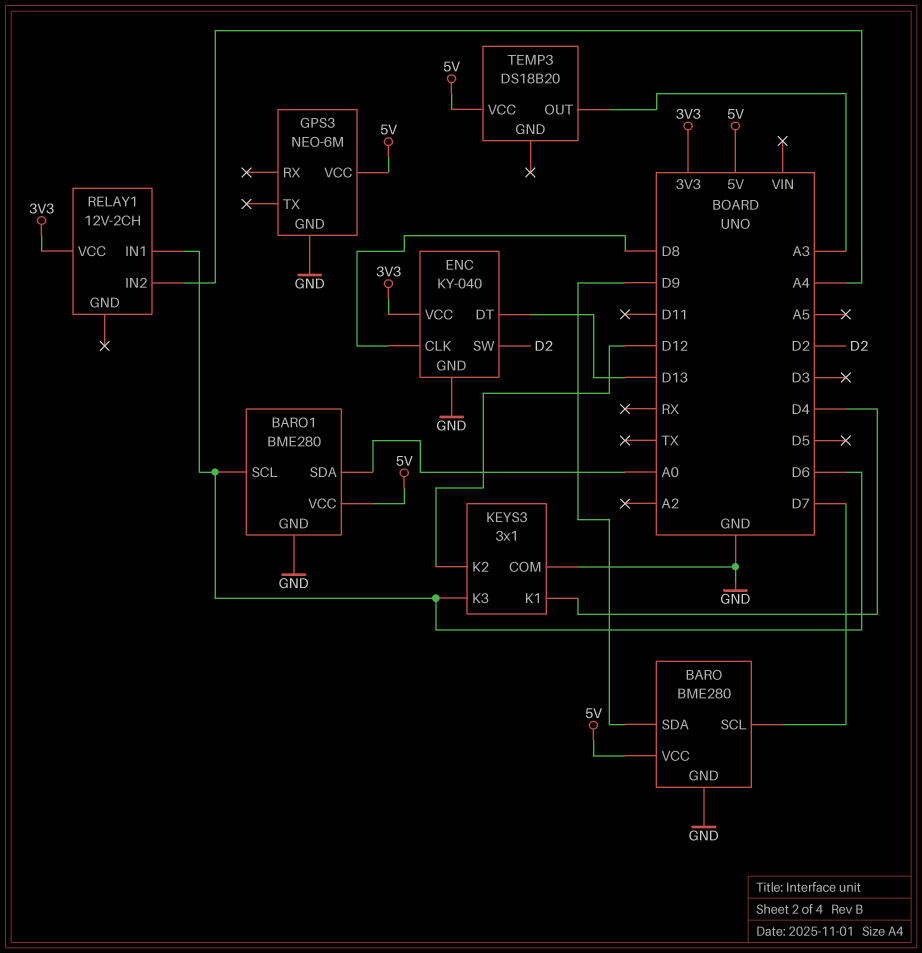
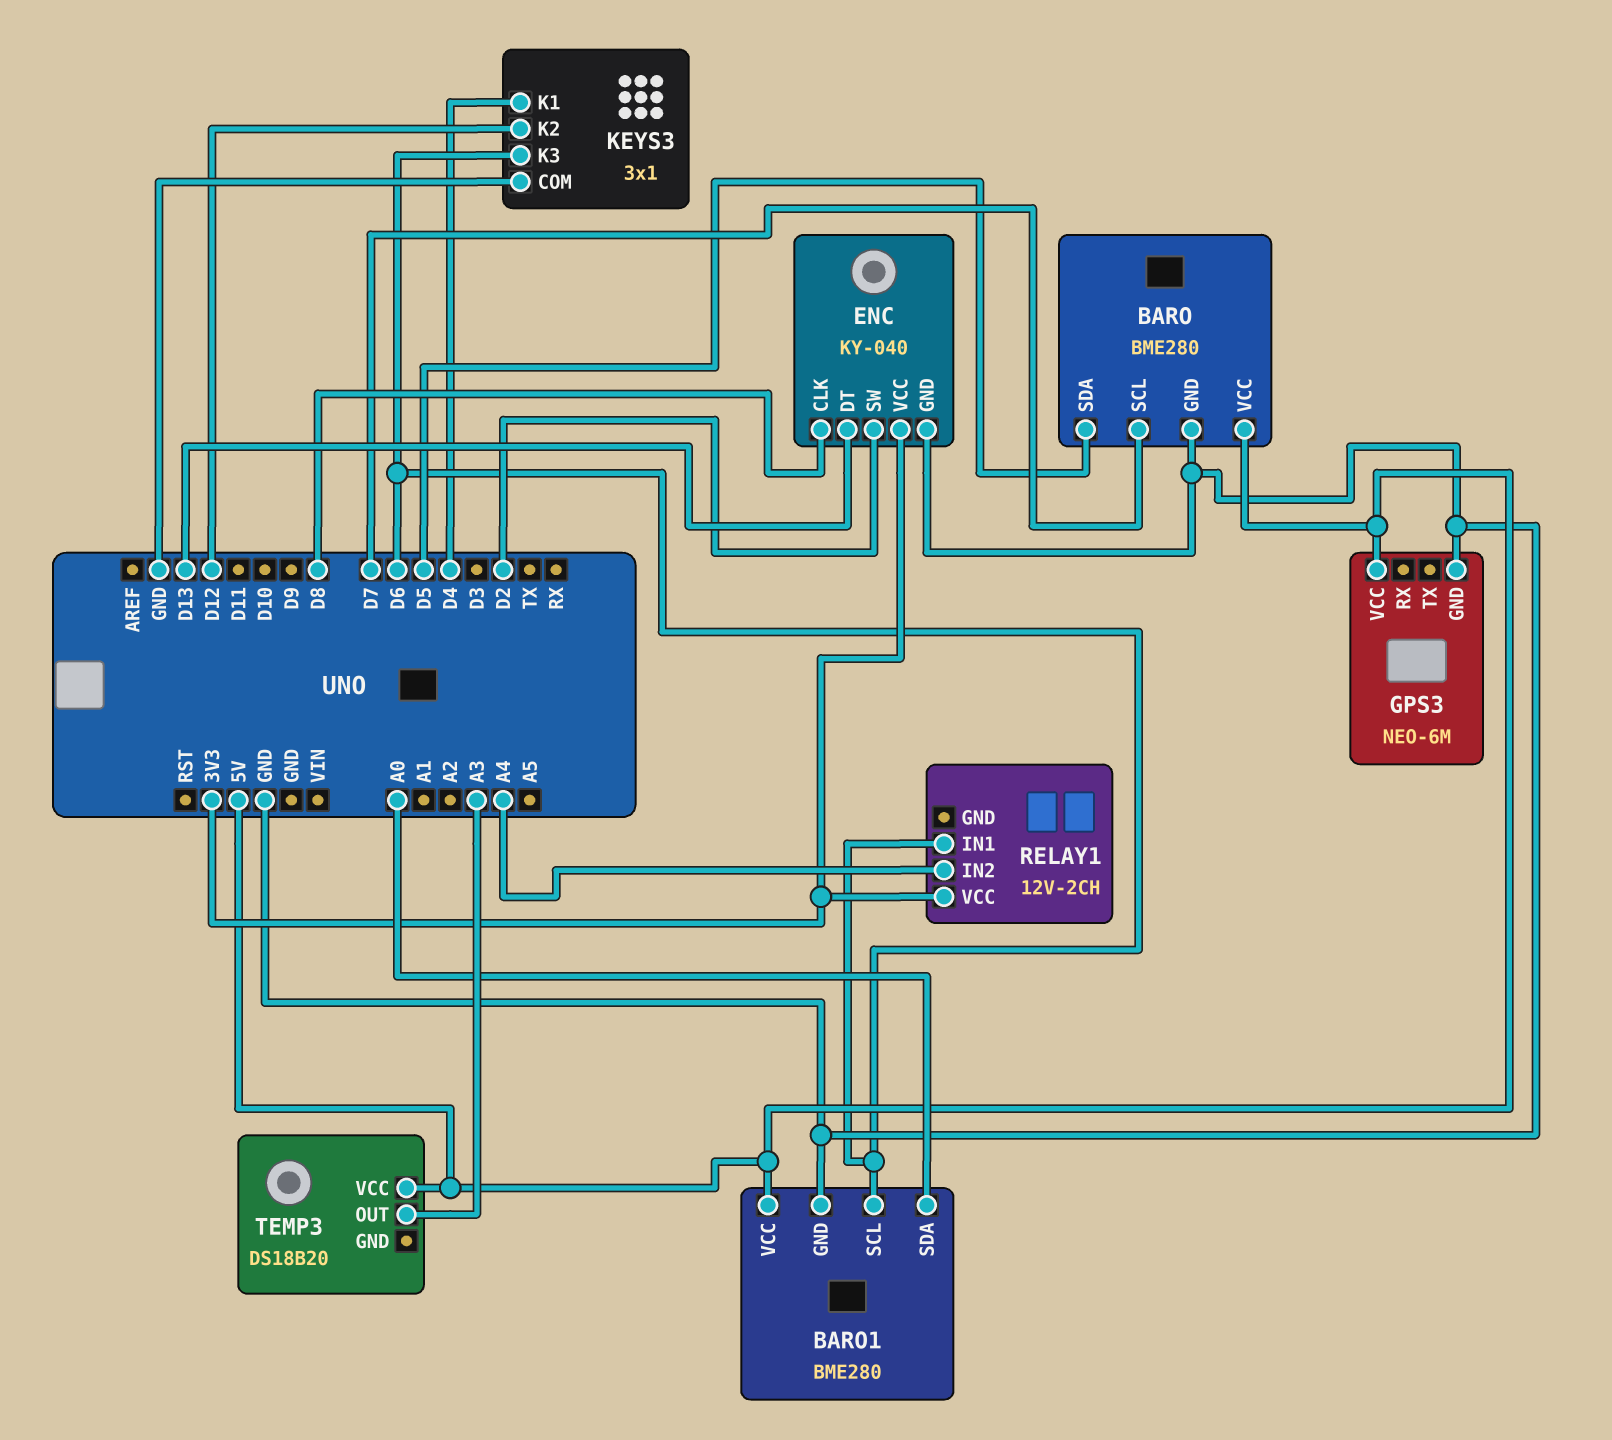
BARO pin SDA: D9 -> D5

